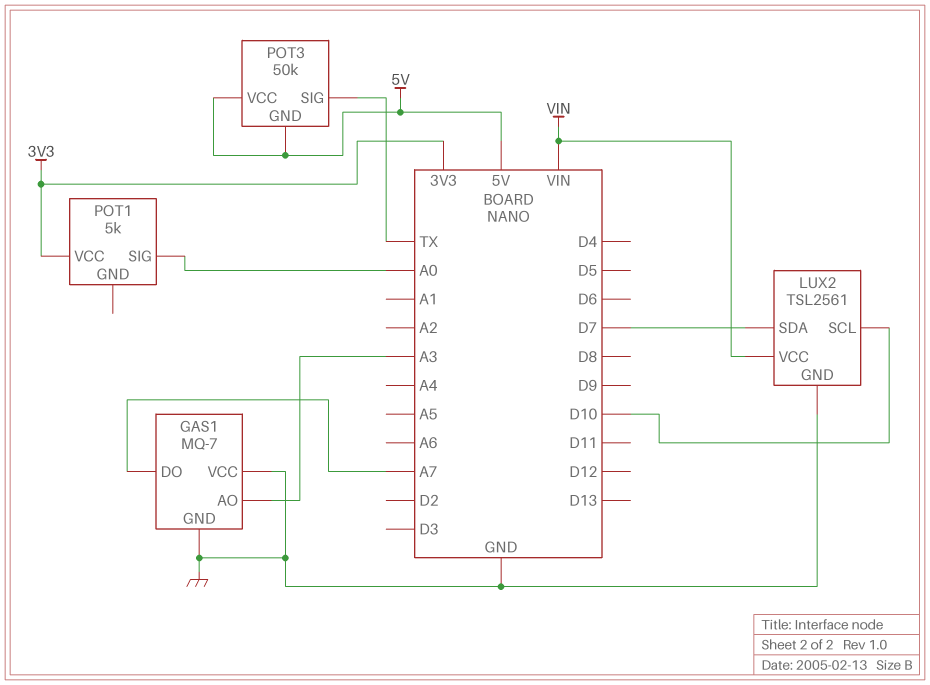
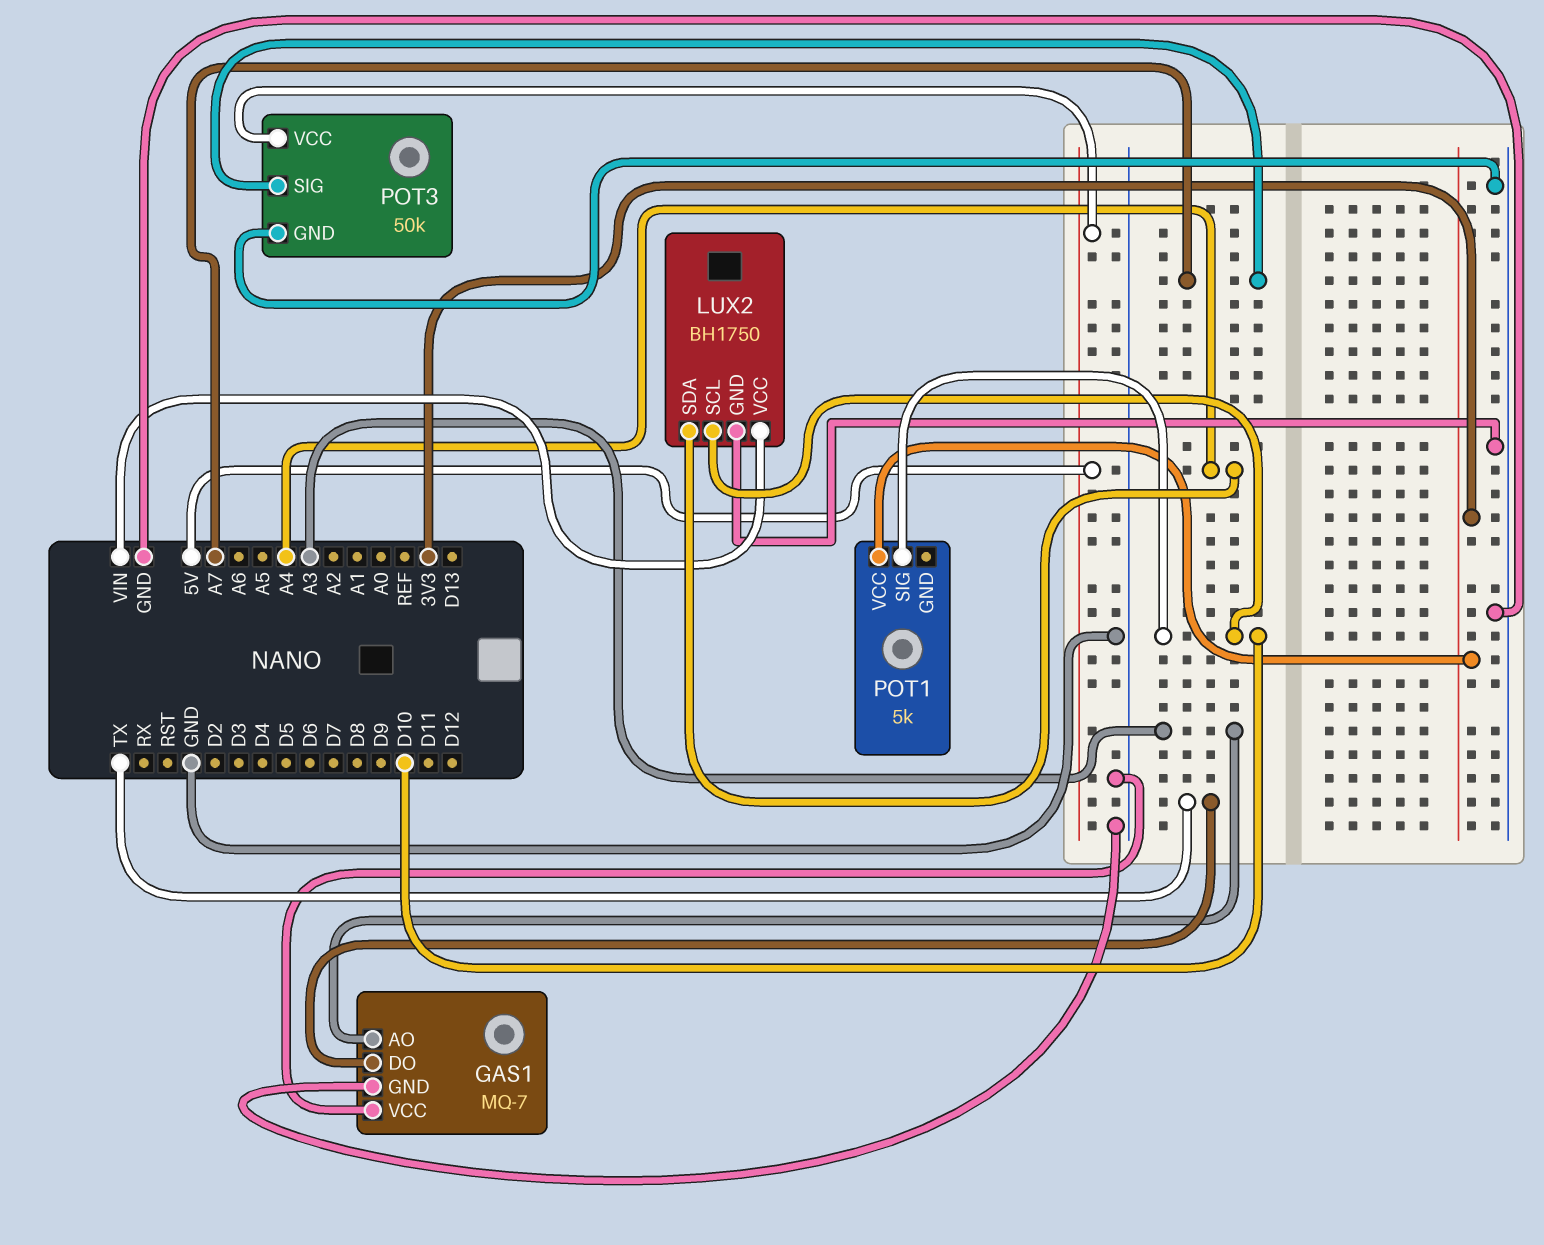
GAS1 pin DO: A7 -> TX
LUX2: TSL2561 -> BH1750
LUX2 pin SDA: D7 -> A4
POT1 pin SIG: A0 -> D10
POT3 pin GND: 5V -> GND
POT3 pin SIG: TX -> A7

